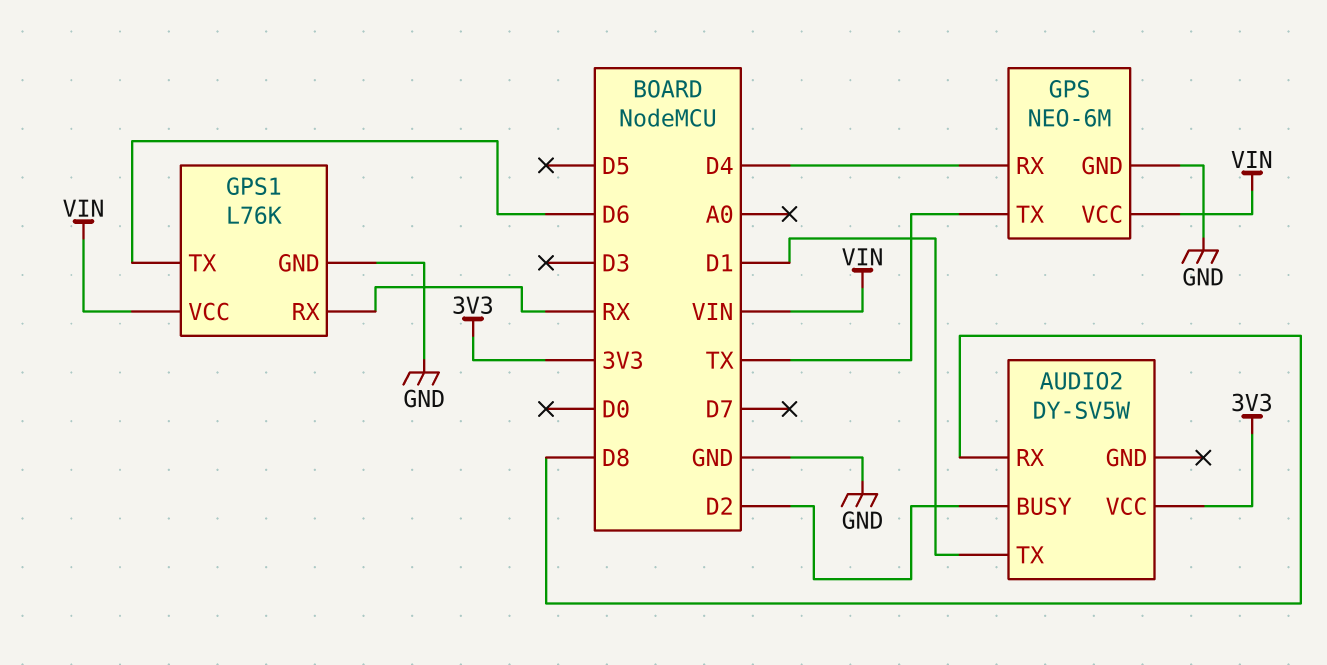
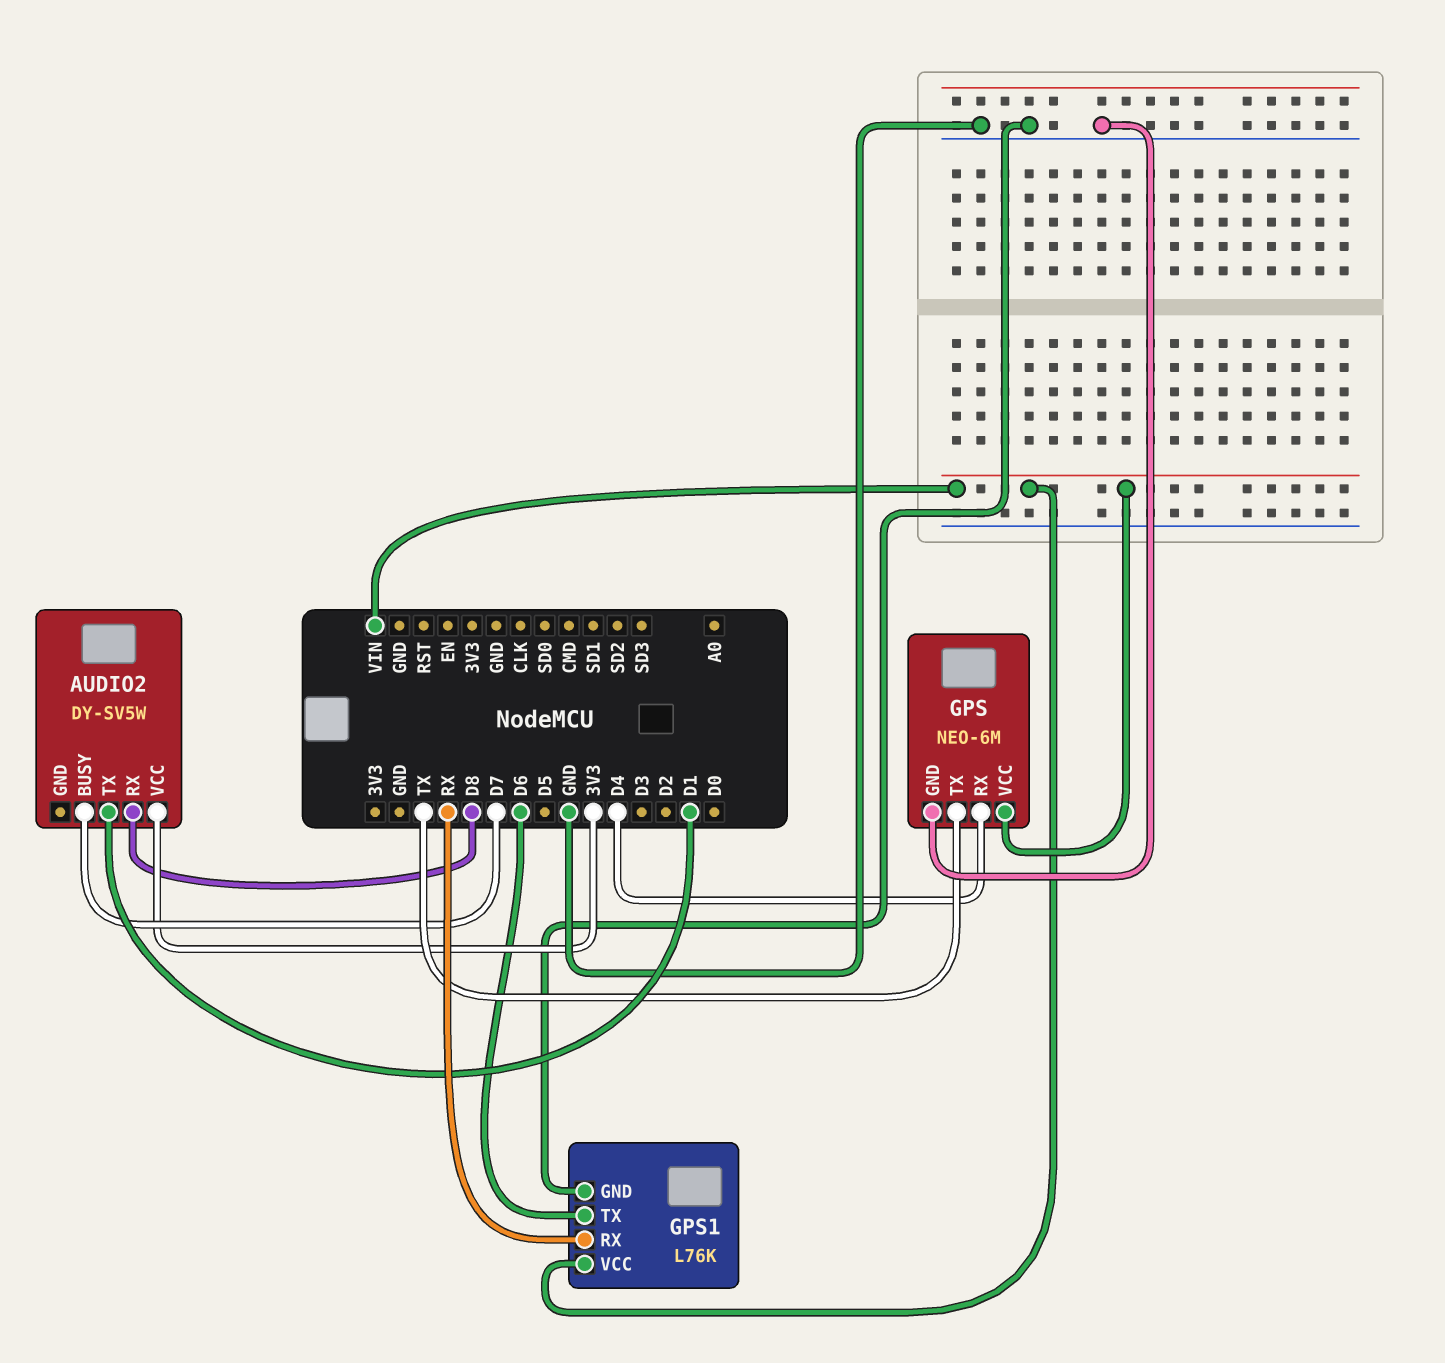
AUDIO2 pin BUSY: D2 -> D7

